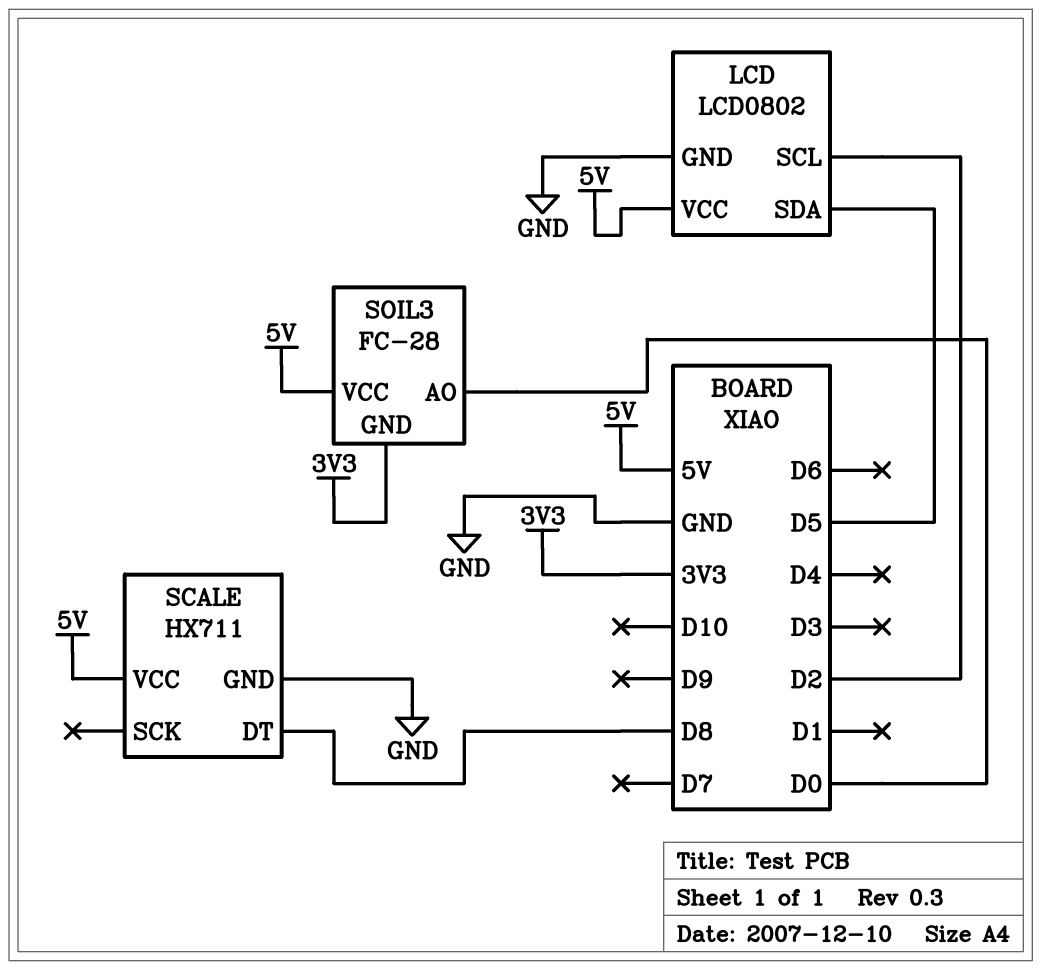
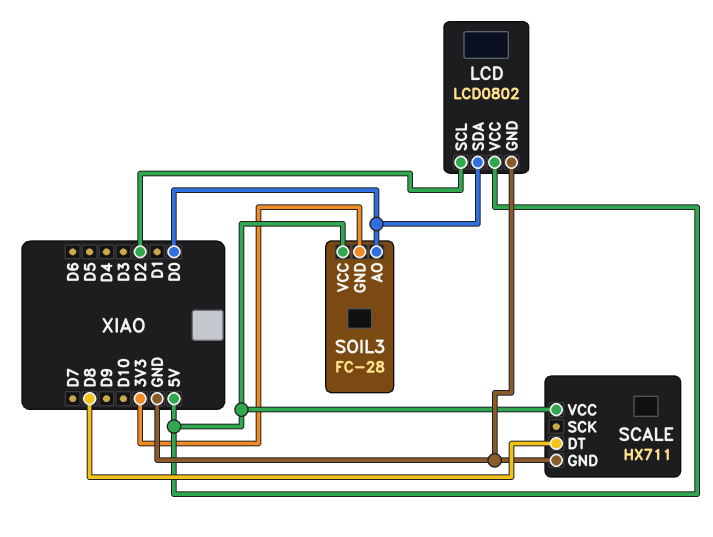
LCD pin SDA: D5 -> D0

